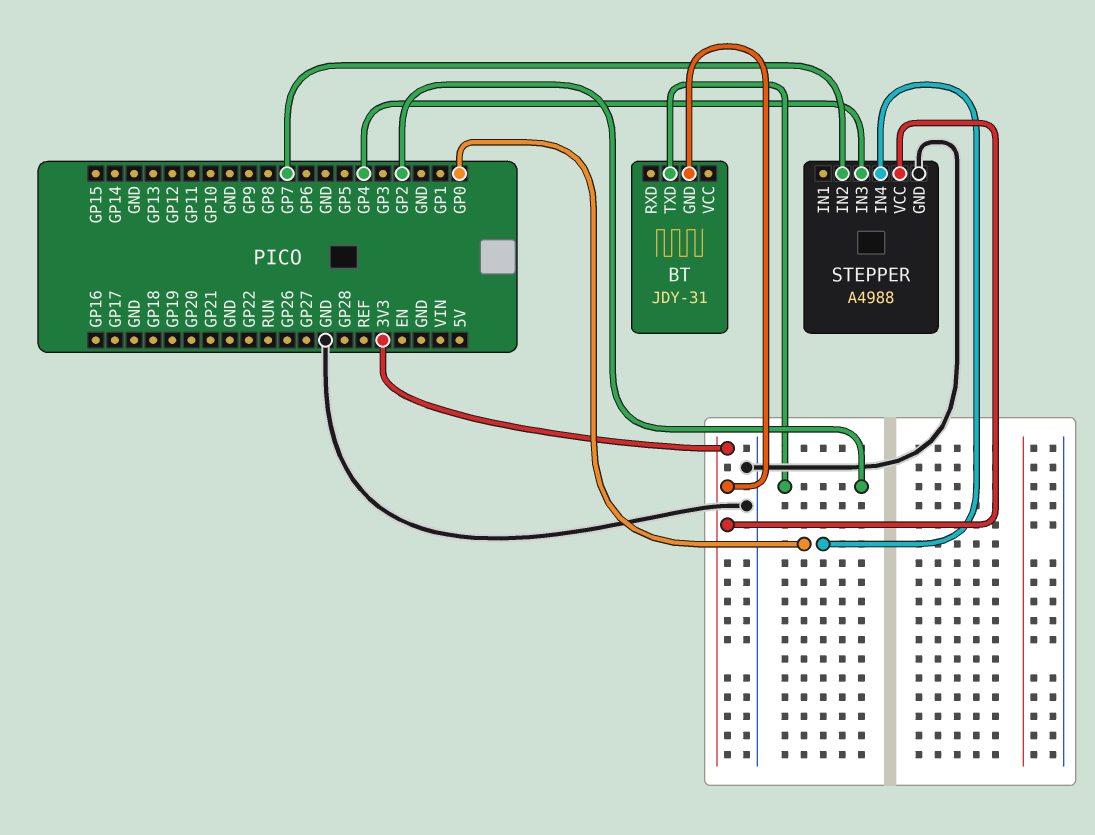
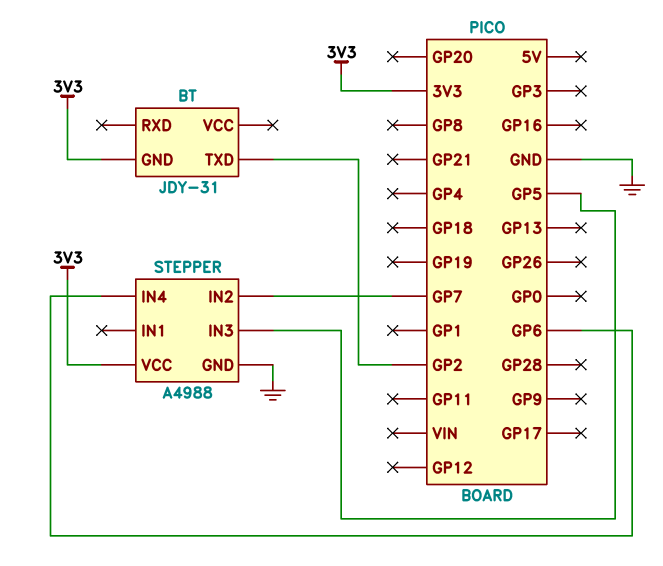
STEPPER pin IN3: GP4 -> GP5
STEPPER pin IN4: GP0 -> GP6

